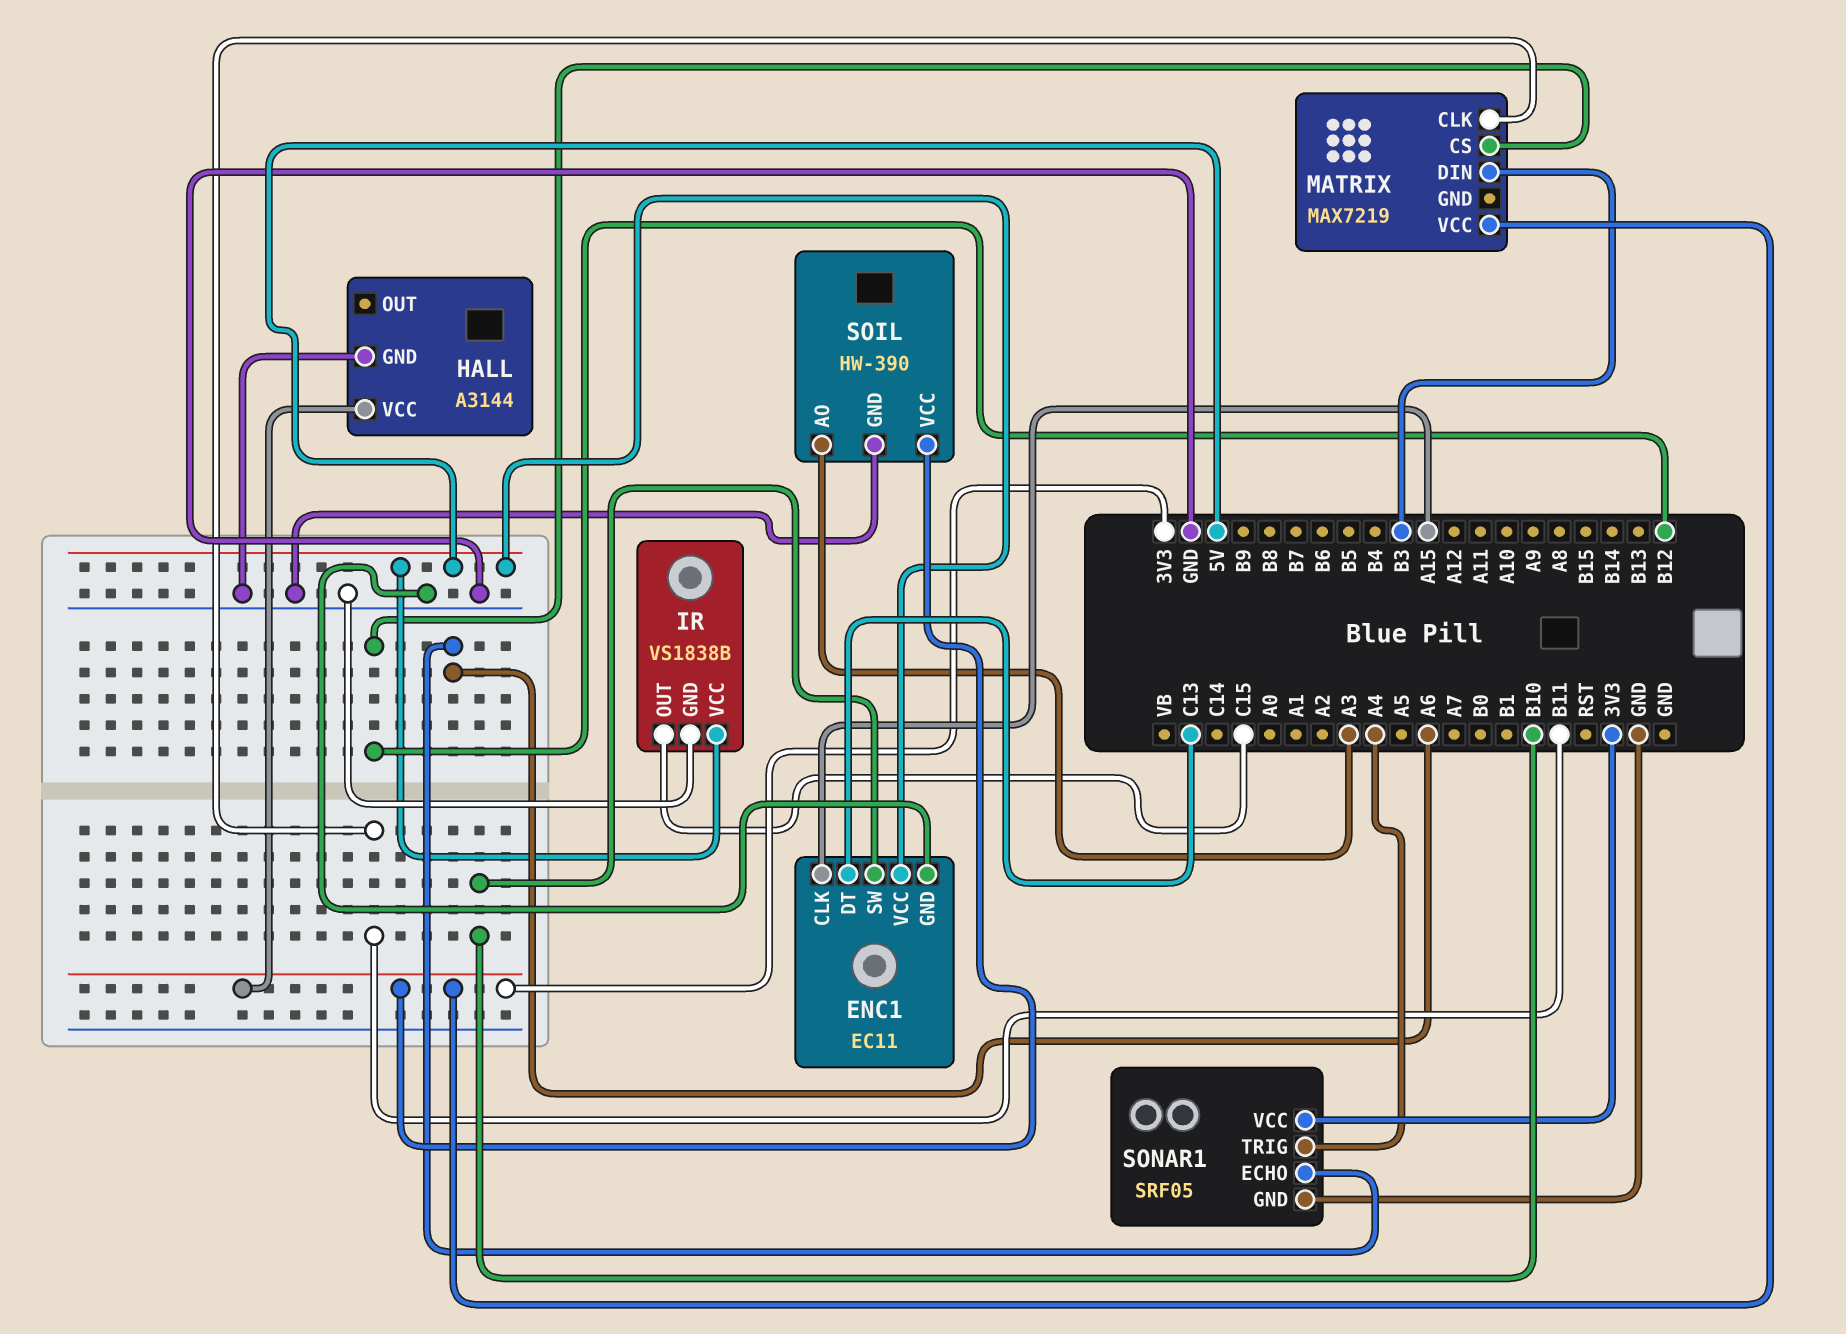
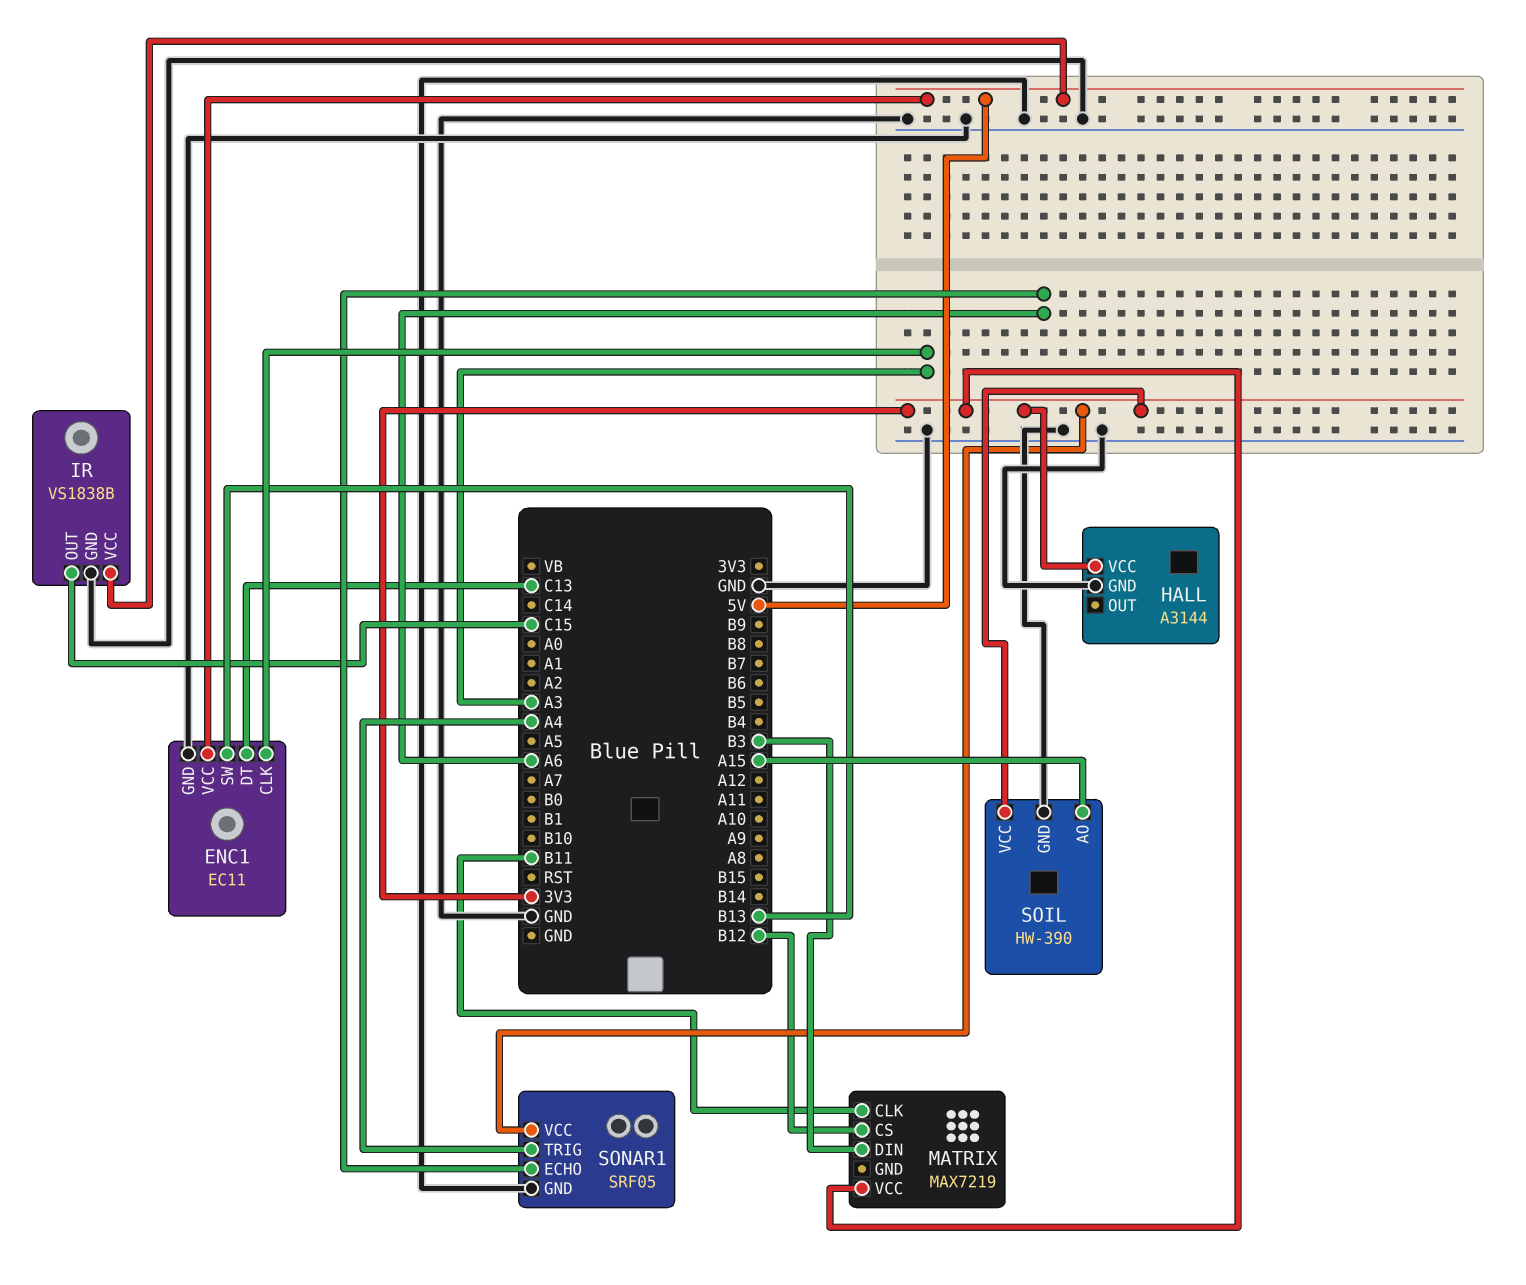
ENC1 pin CLK: A15 -> A3
ENC1 pin SW: B10 -> B13
SOIL pin AO: A3 -> A15

